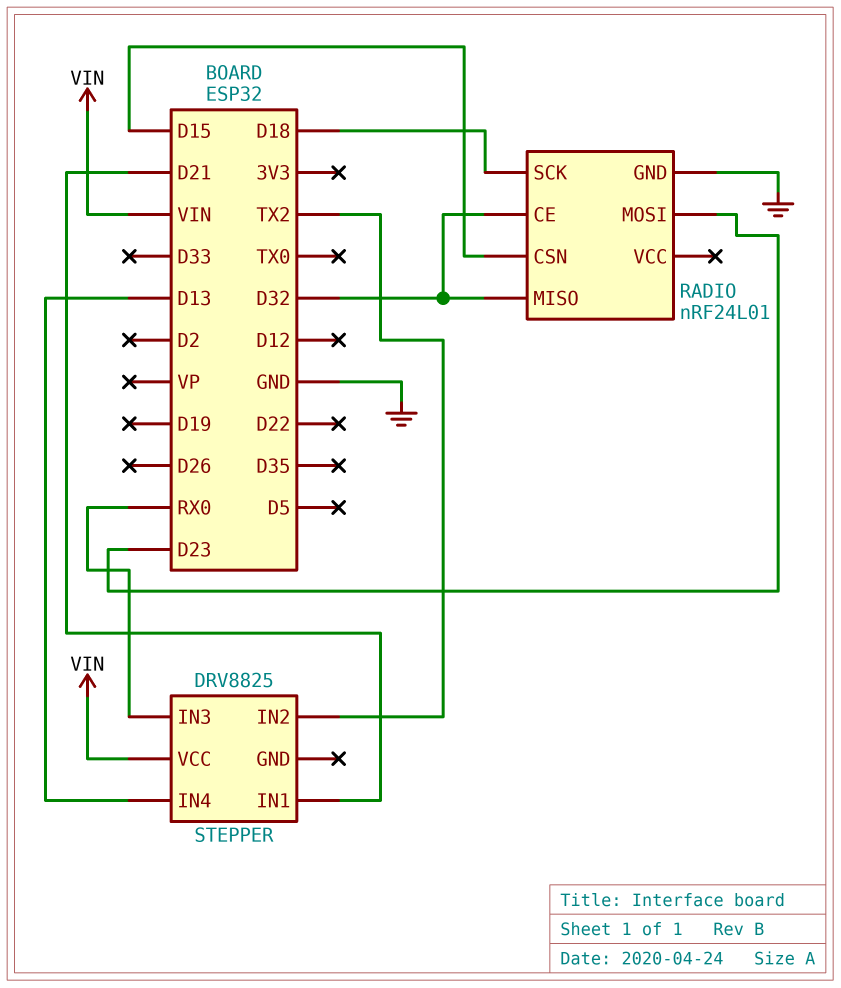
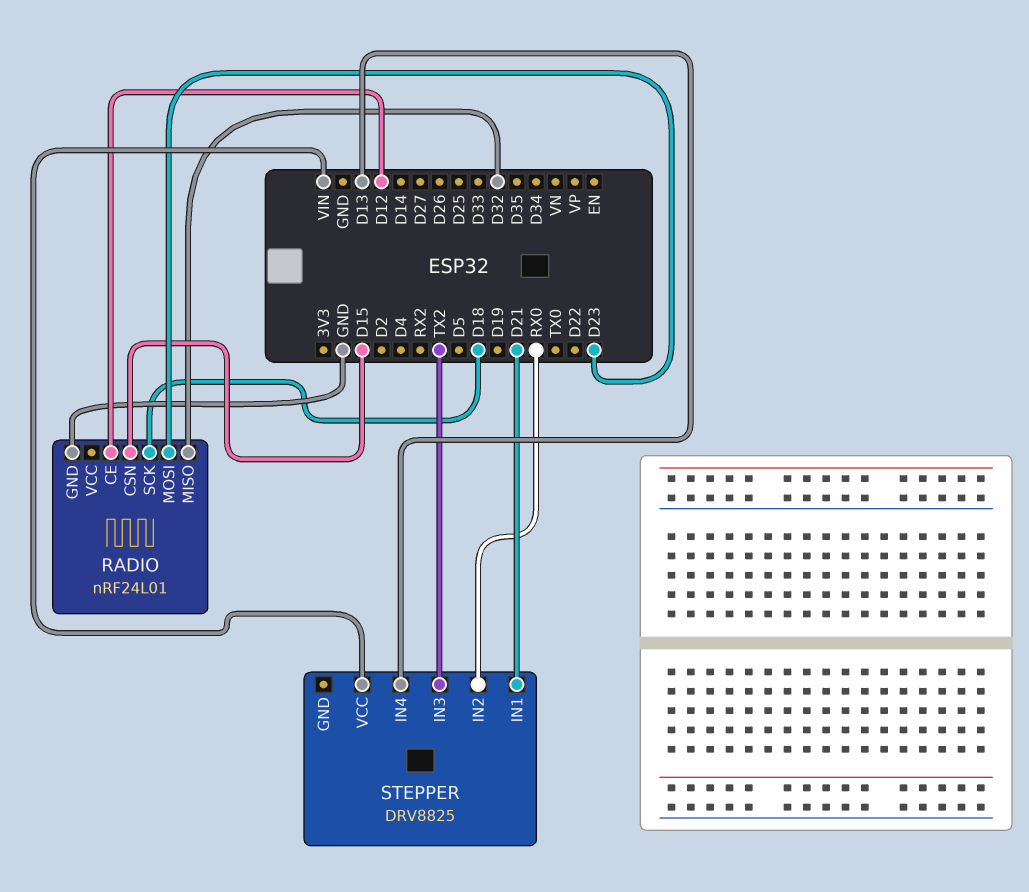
RADIO pin CE: D32 -> D12
STEPPER pin IN2: TX2 -> RX0
STEPPER pin IN3: RX0 -> TX2

